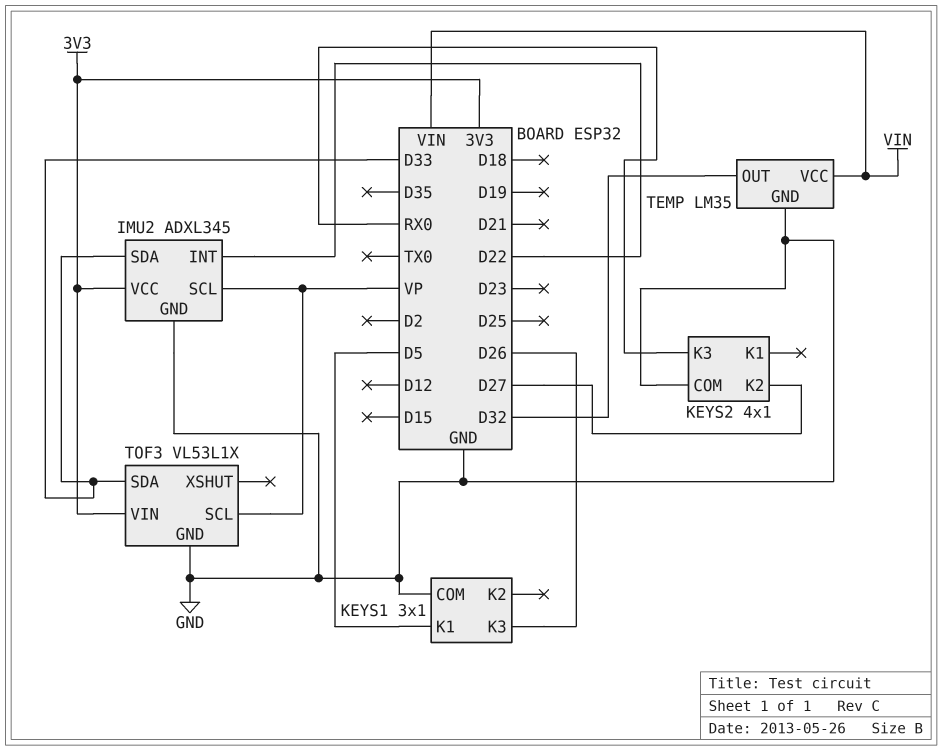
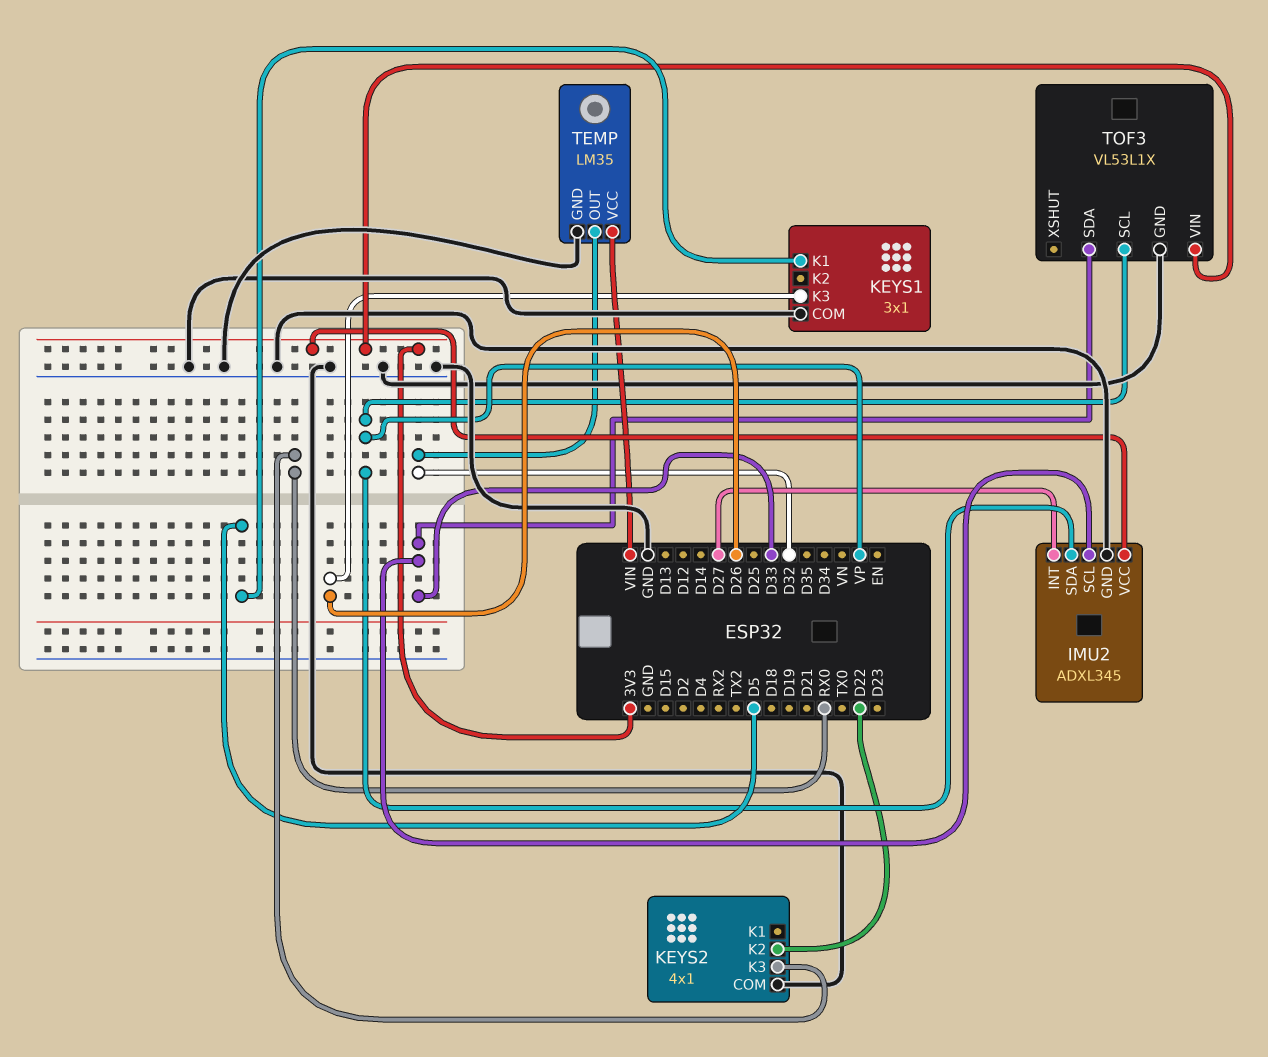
IMU2 pin INT: D22 -> D27
IMU2 pin SCL: VP -> D33
IMU2 pin SDA: D33 -> VP
KEYS2 pin K2: D27 -> D22

